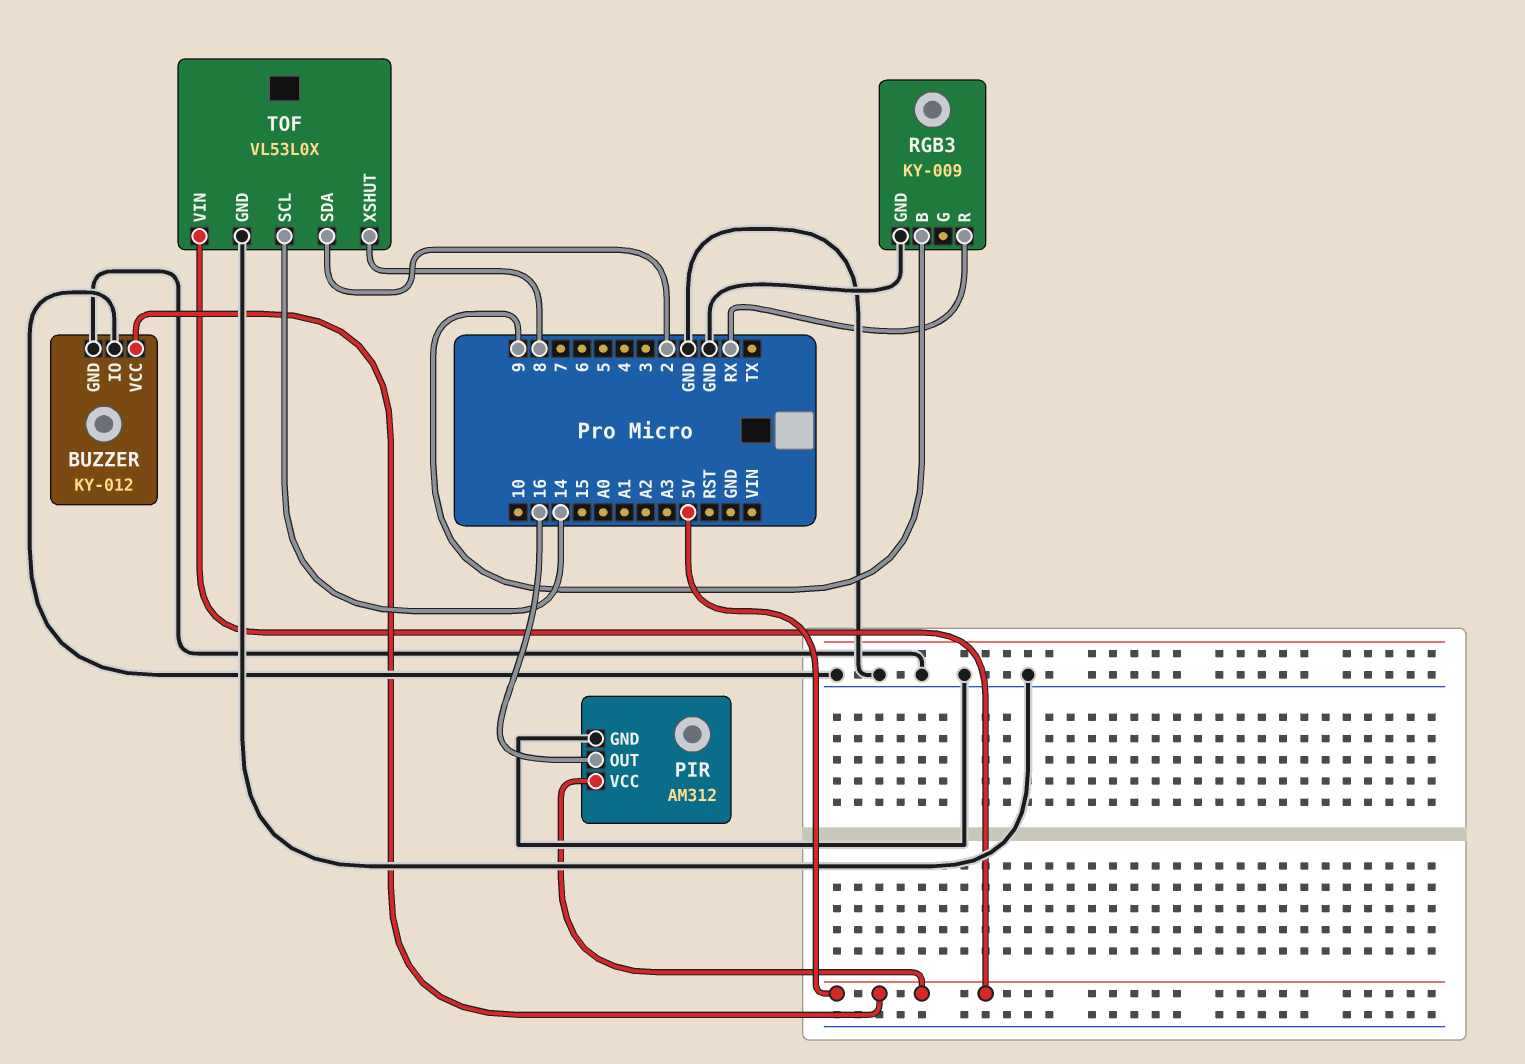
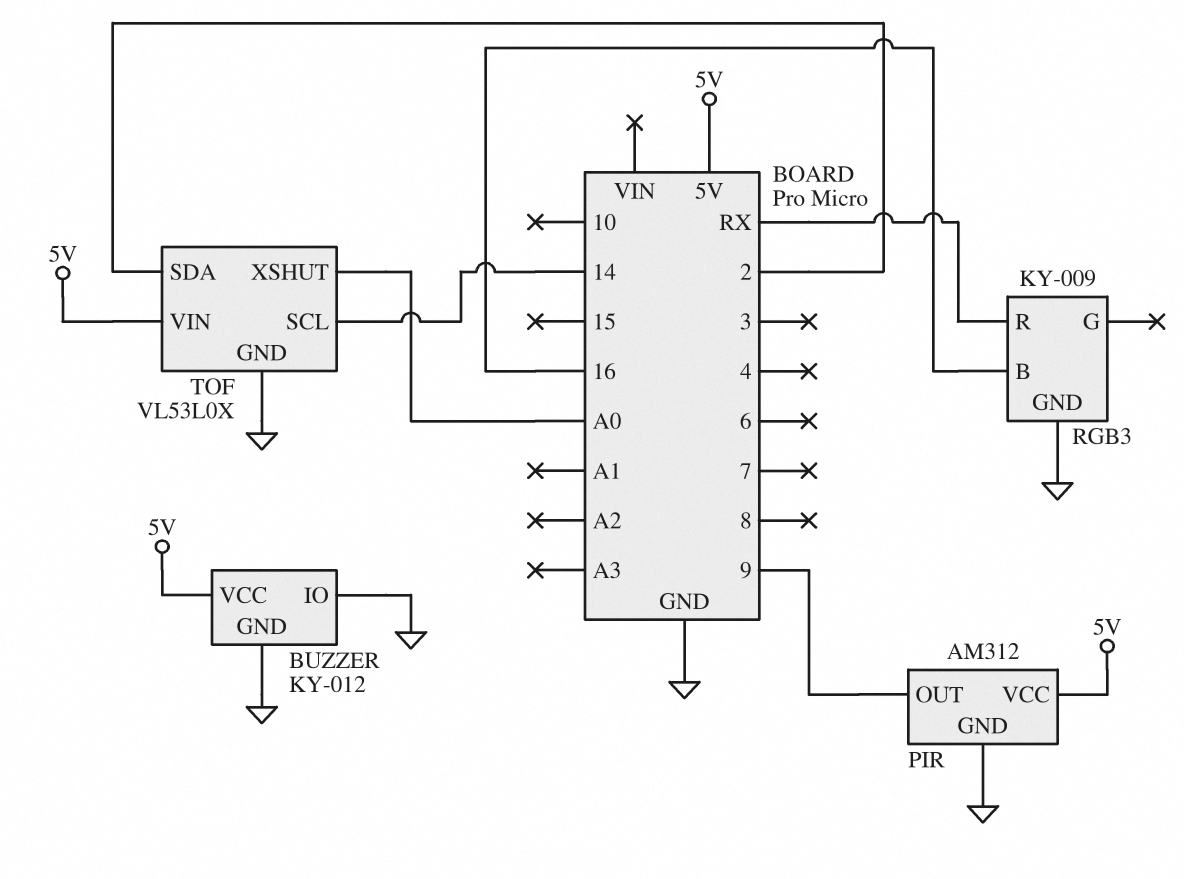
PIR pin OUT: 16 -> 9
RGB3 pin B: 9 -> 16
TOF pin XSHUT: 8 -> A0

